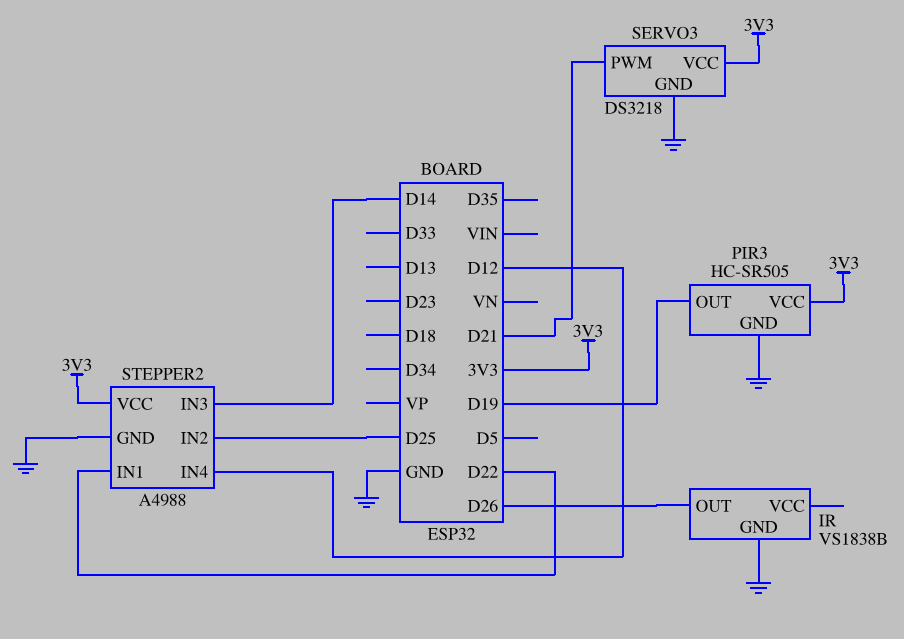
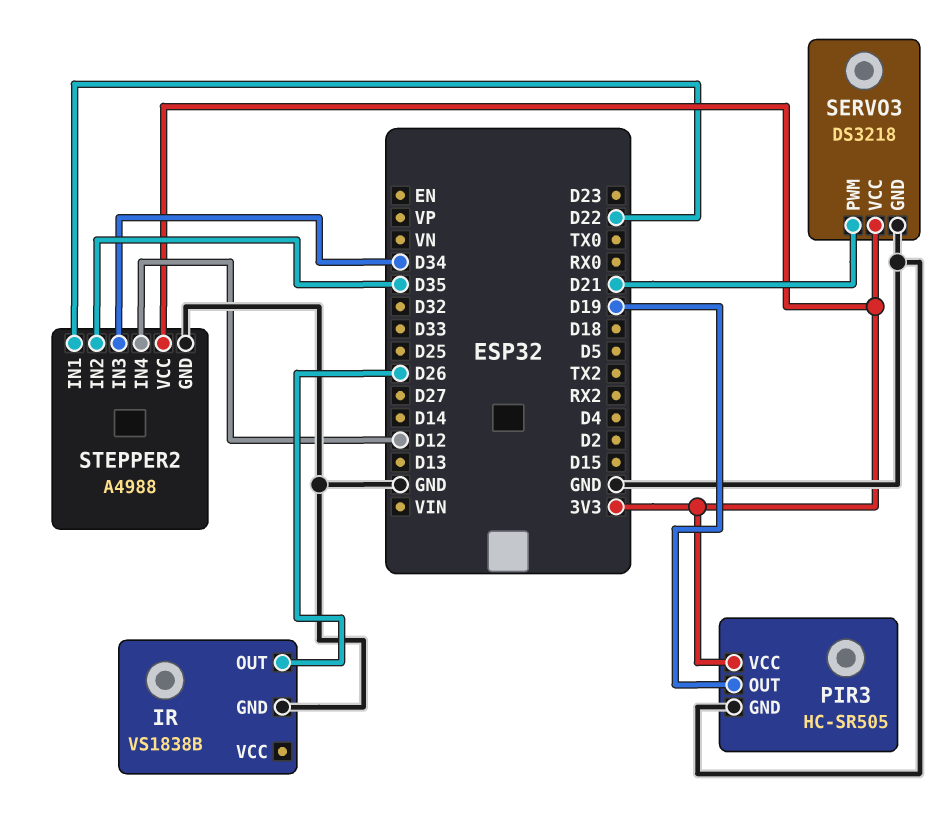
STEPPER2 pin IN2: D25 -> D35
STEPPER2 pin IN3: D14 -> D34

